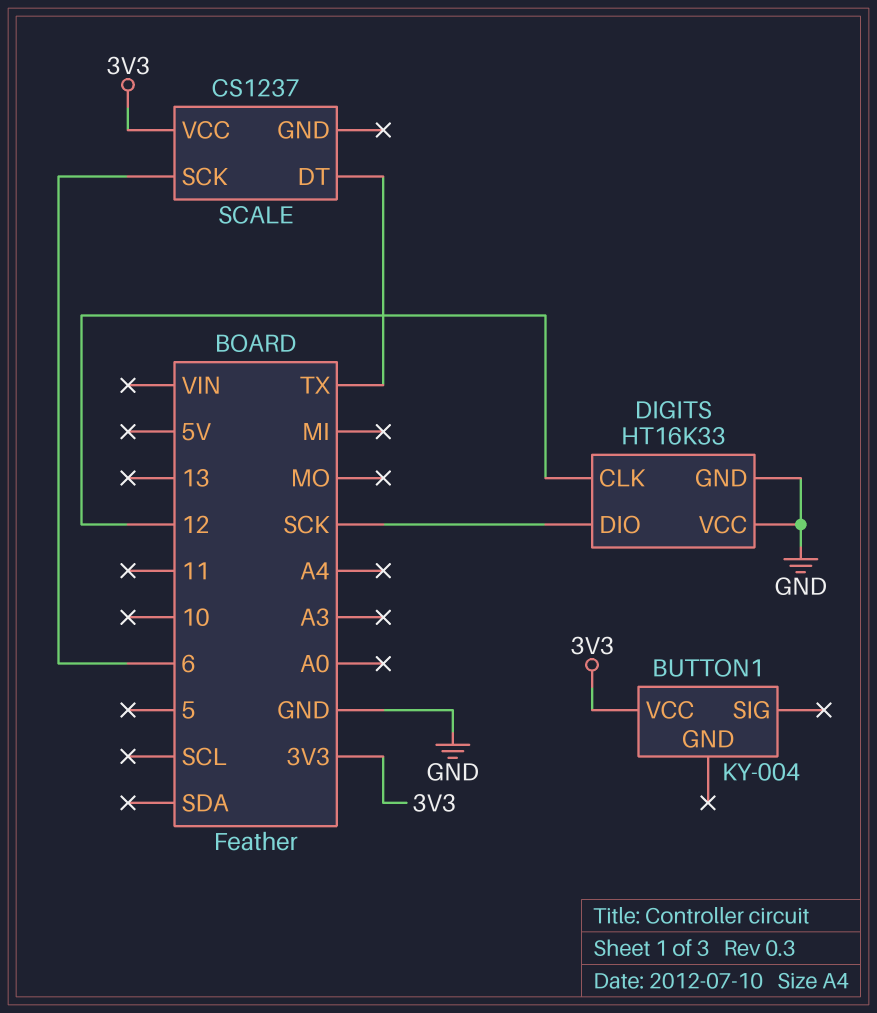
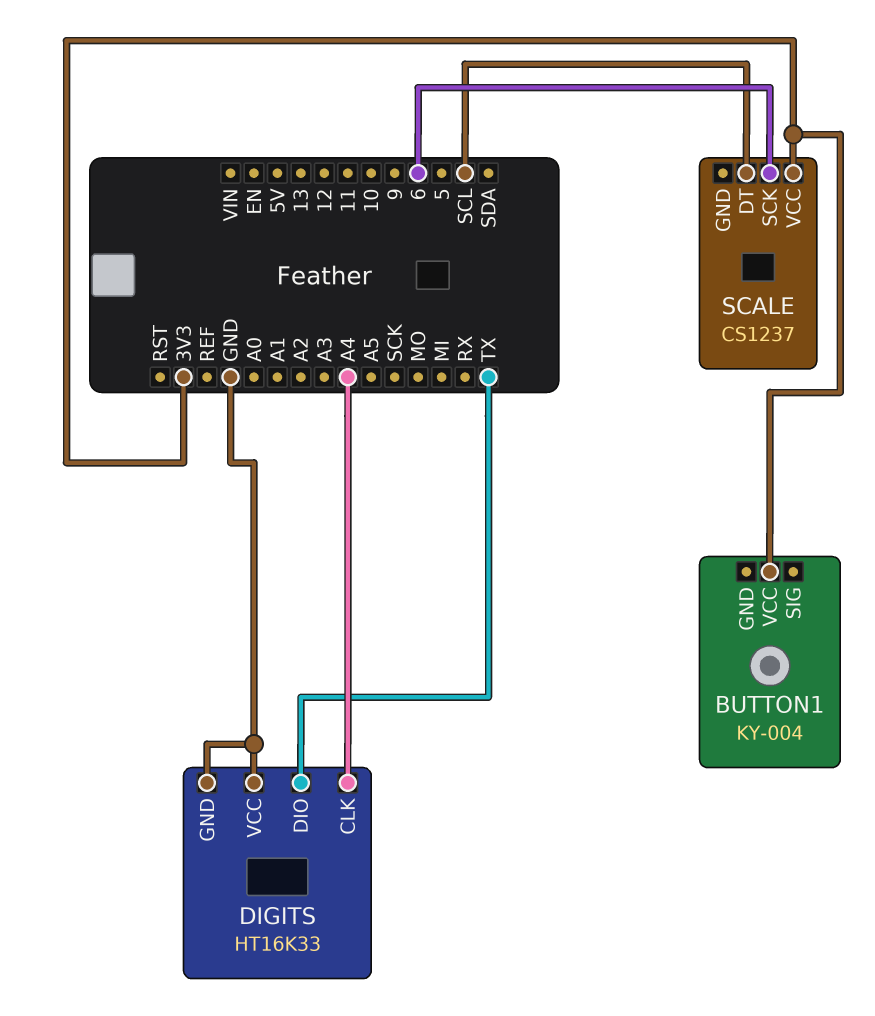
DIGITS pin CLK: 12 -> A4
DIGITS pin DIO: SCK -> TX
SCALE pin DT: TX -> SCL

